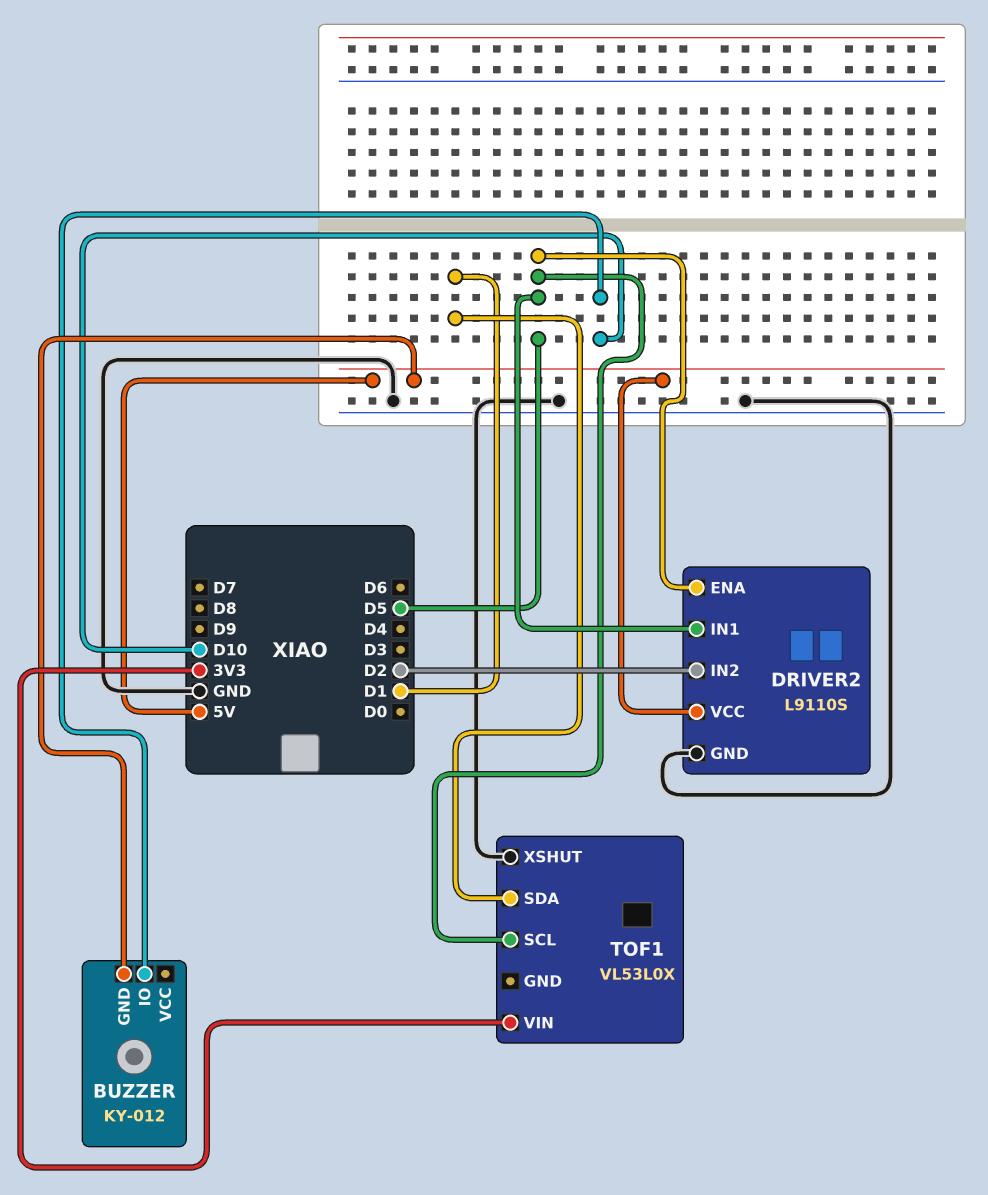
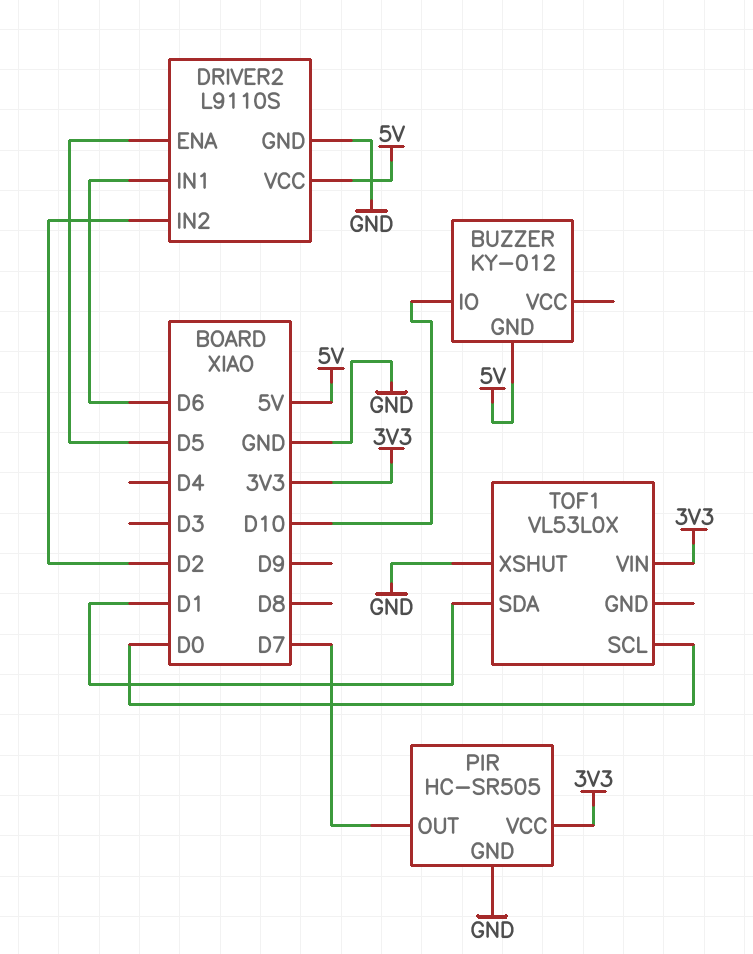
DRIVER2 pin IN1: D5 -> D6
PIR: none -> HC-SR505
PIR pin GND: none -> GND
PIR pin OUT: none -> D7
PIR pin VCC: none -> 3V3
TOF1 pin SCL: D5 -> D0

